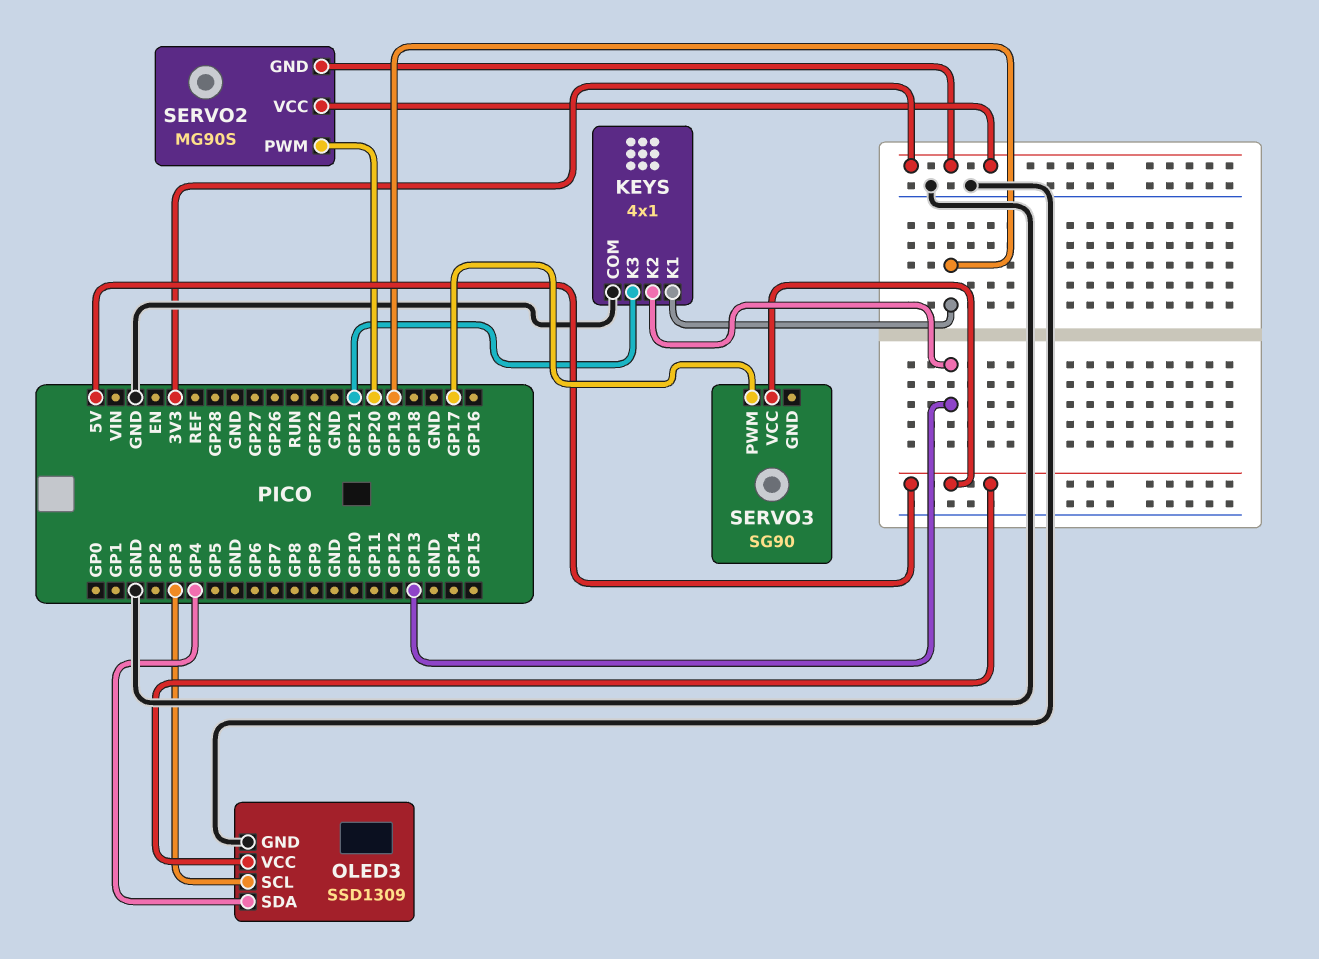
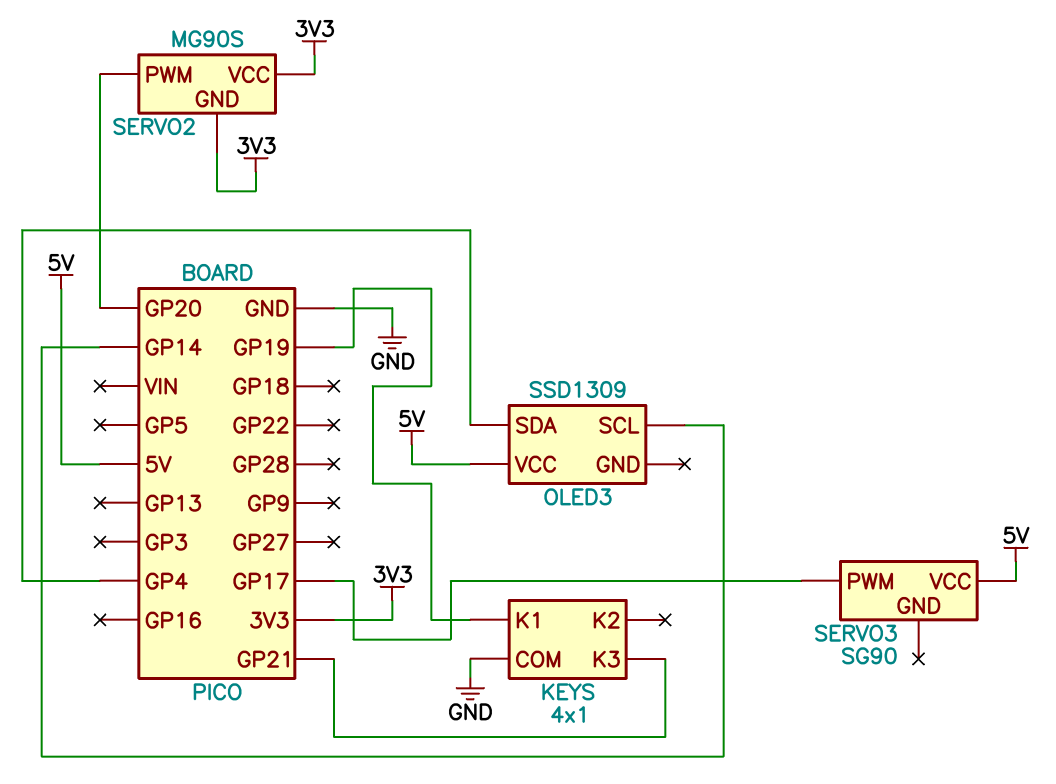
KEYS pin K2: GP13 -> none
OLED3 pin GND: GND -> none
OLED3 pin SCL: GP3 -> GP14

